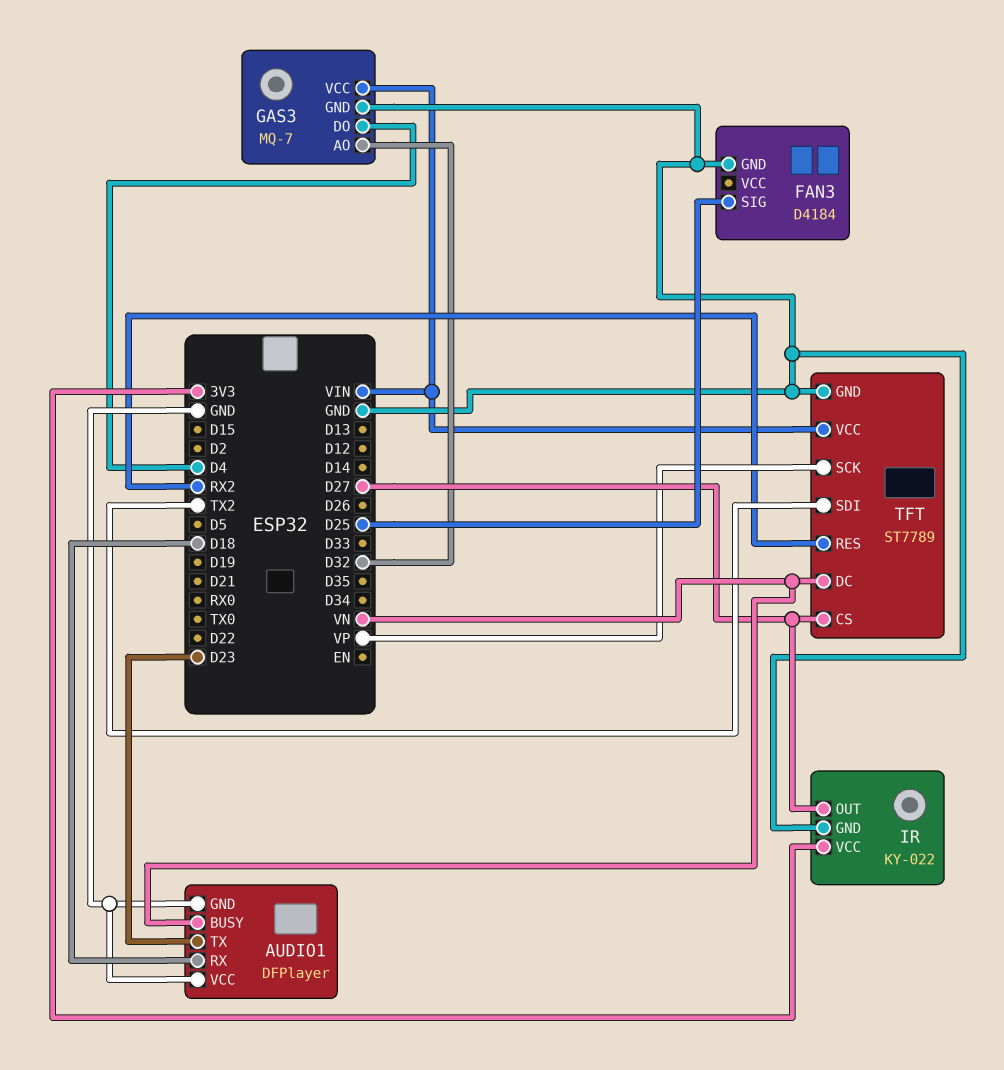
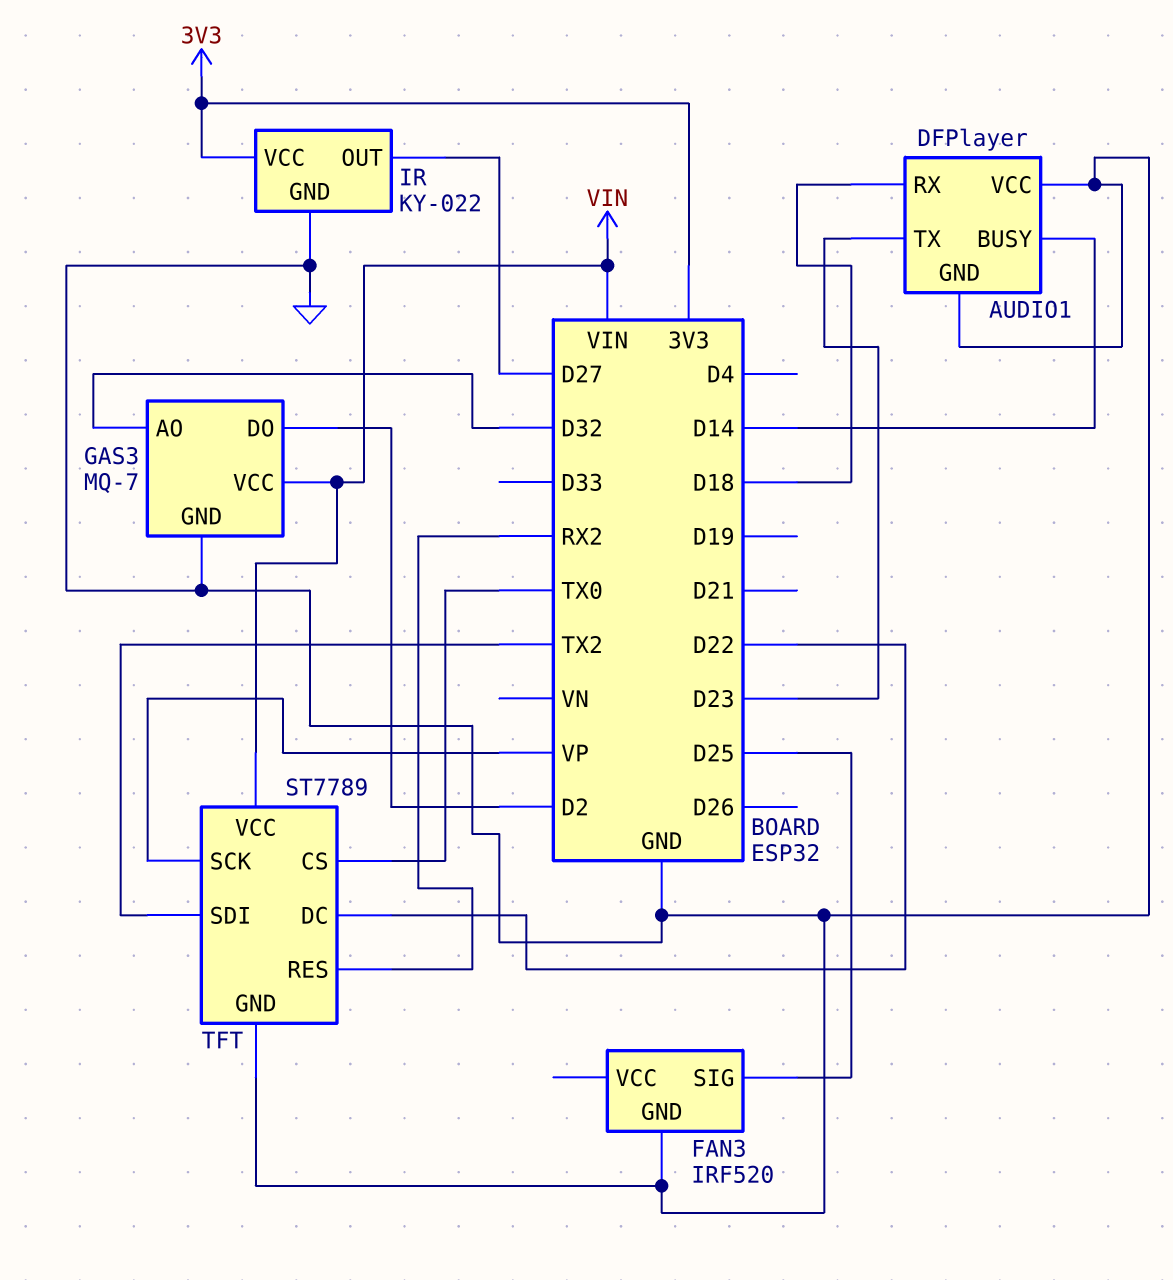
AUDIO1 pin BUSY: VN -> D14
FAN3: D4184 -> IRF520
GAS3 pin DO: D4 -> D2
TFT pin CS: D27 -> TX0
TFT pin DC: VN -> D22

